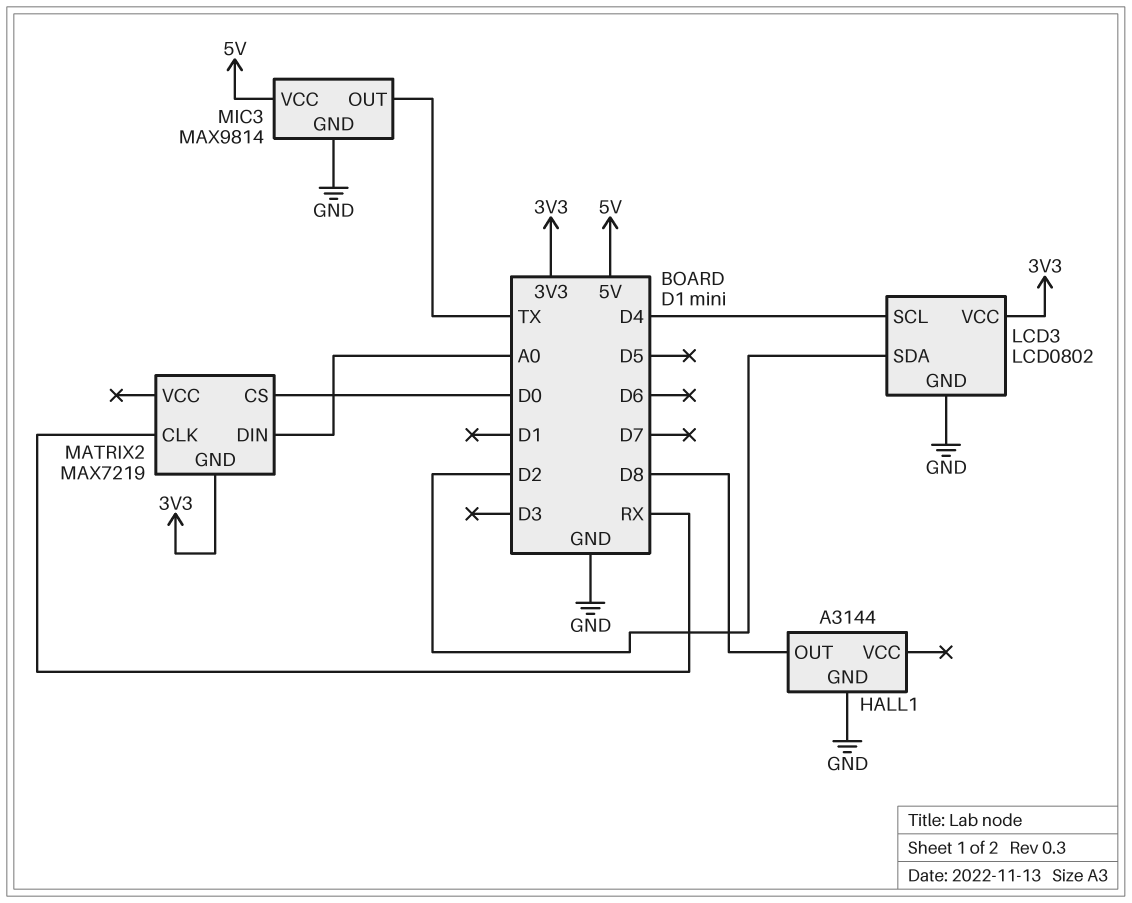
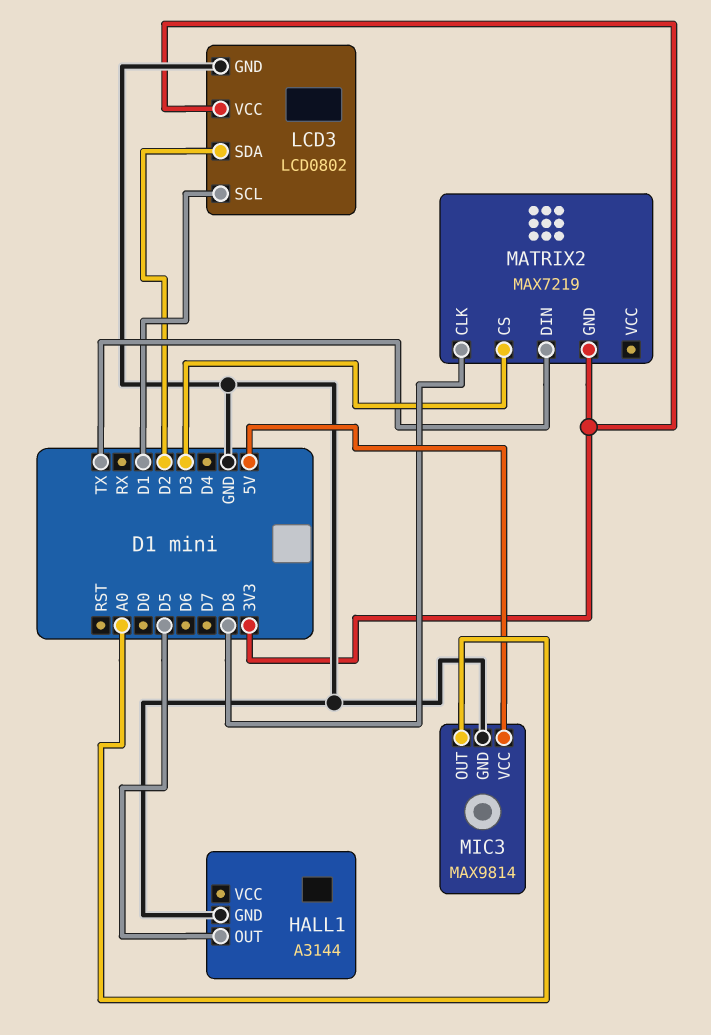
HALL1 pin OUT: D8 -> D5
LCD3 pin SCL: D4 -> D1
MATRIX2 pin CLK: RX -> D8
MATRIX2 pin CS: D0 -> D3
MATRIX2 pin DIN: A0 -> TX
MIC3 pin OUT: TX -> A0

